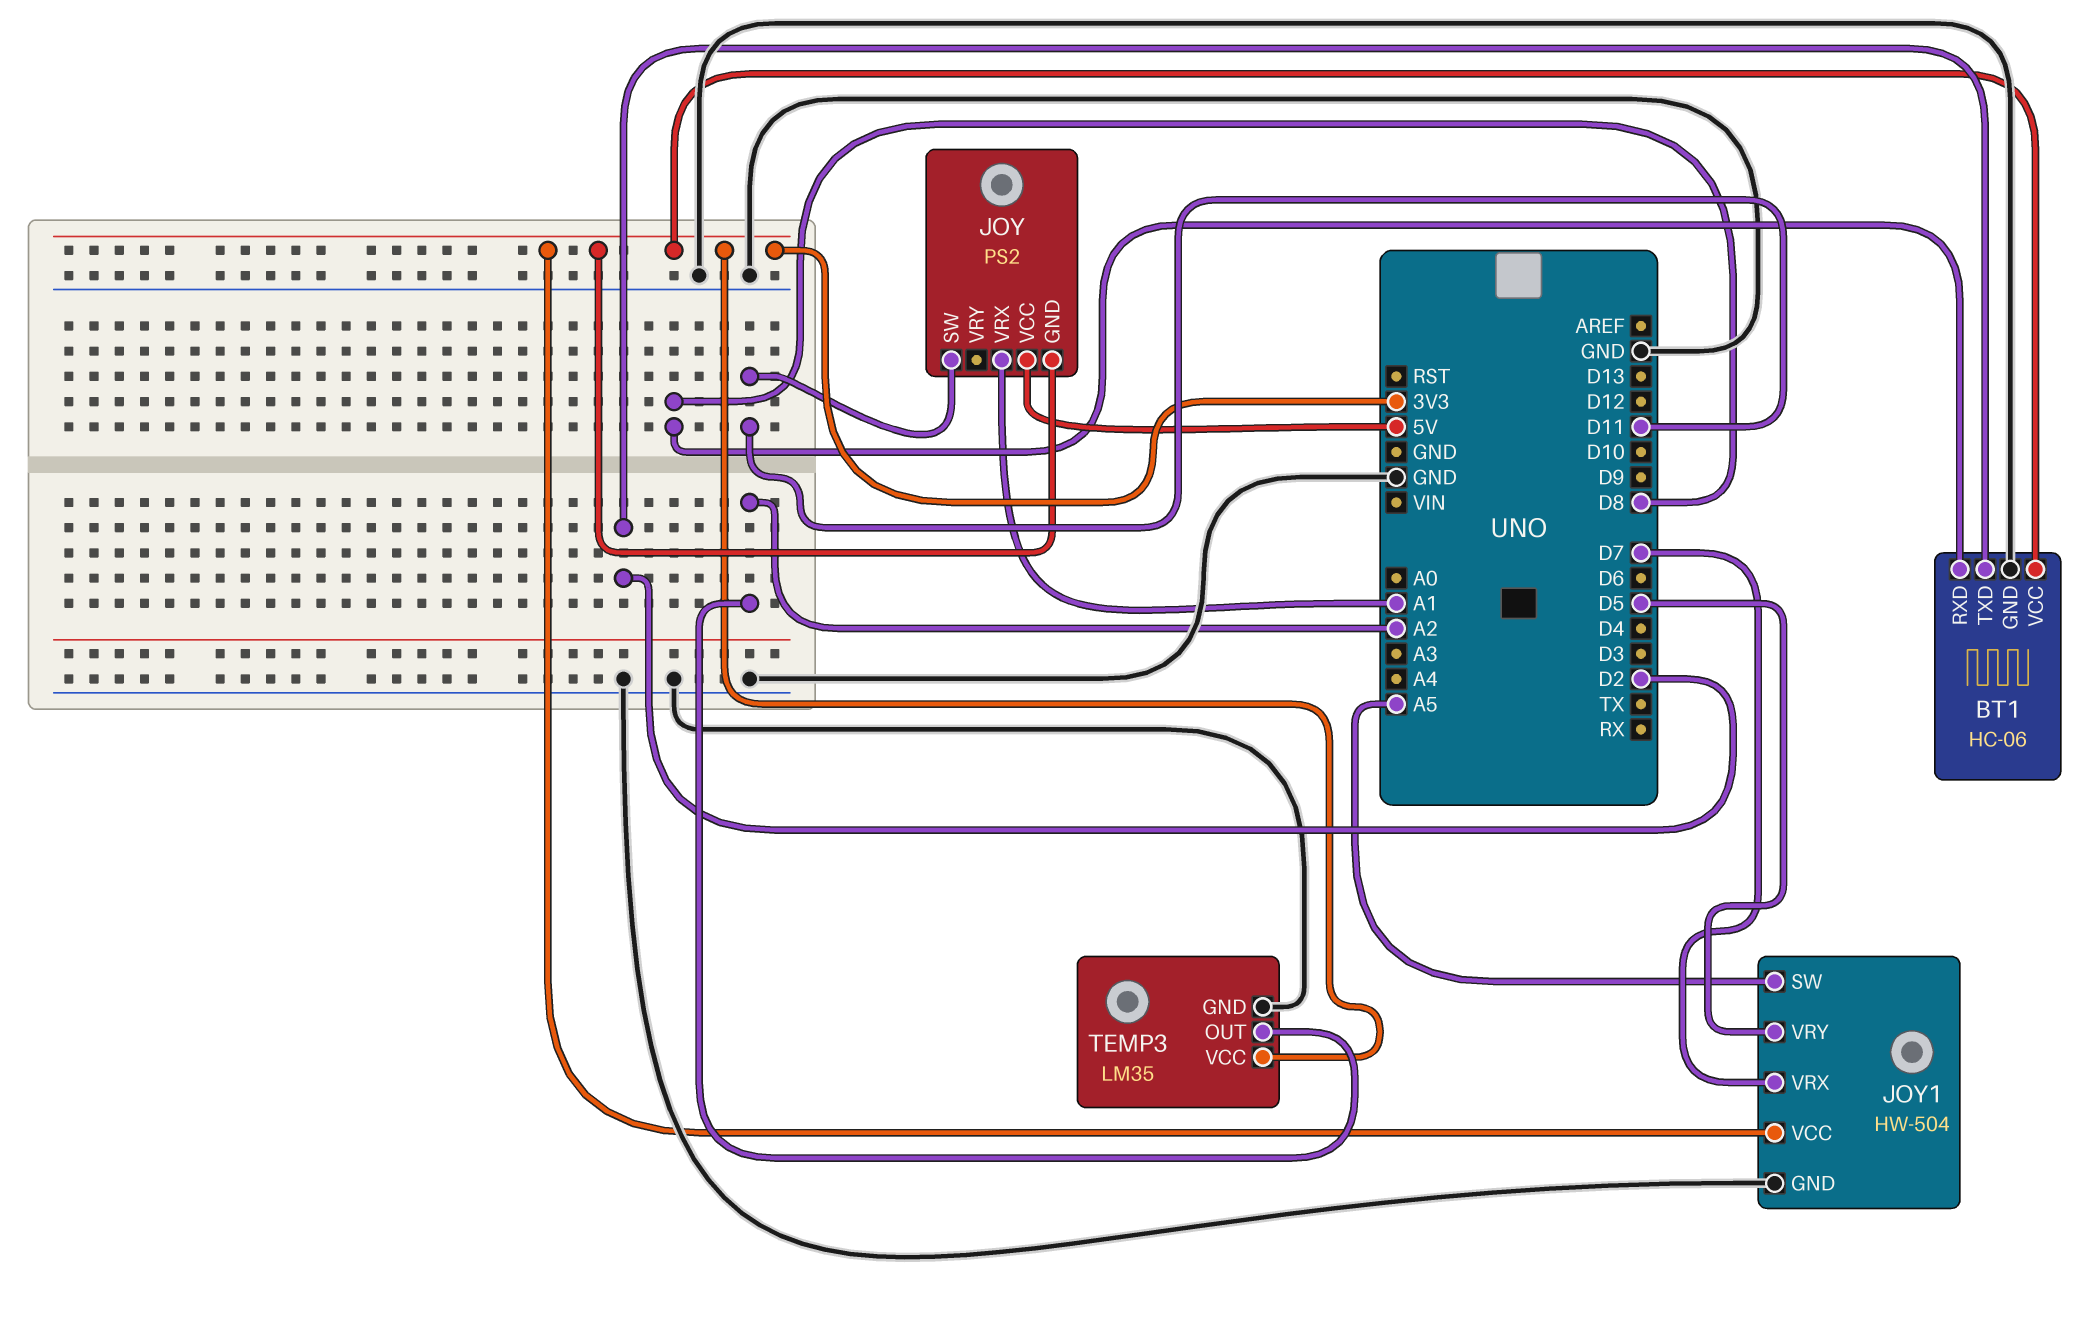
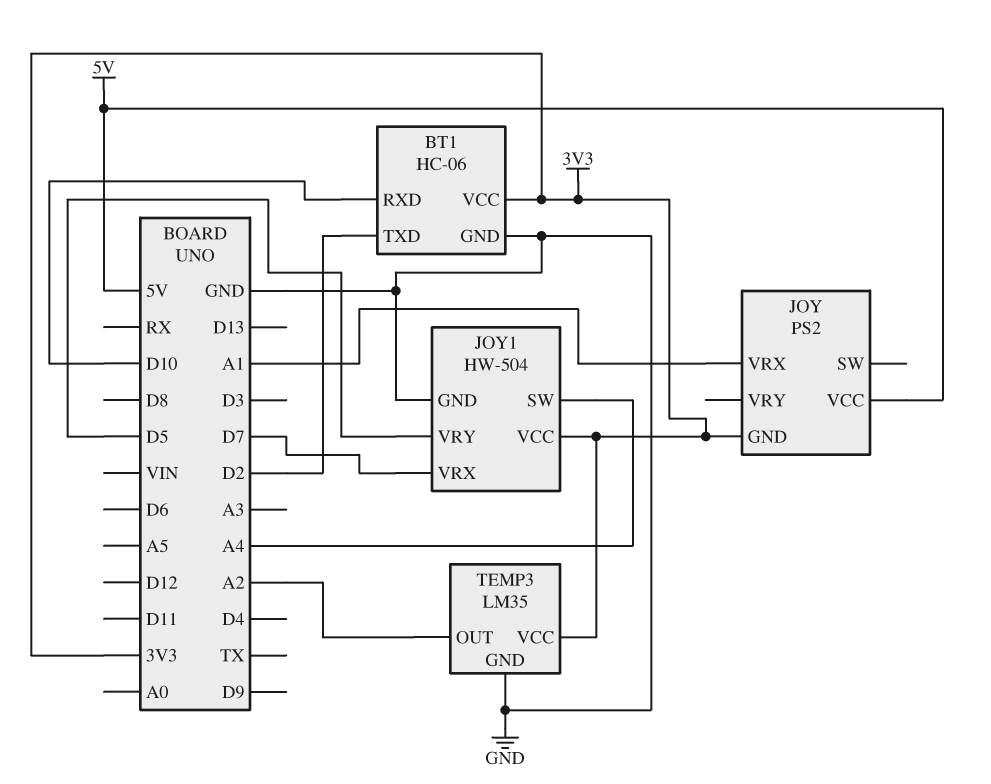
BT1 pin RXD: D8 -> D10
JOY pin SW: D11 -> none
JOY1 pin SW: A5 -> A4

